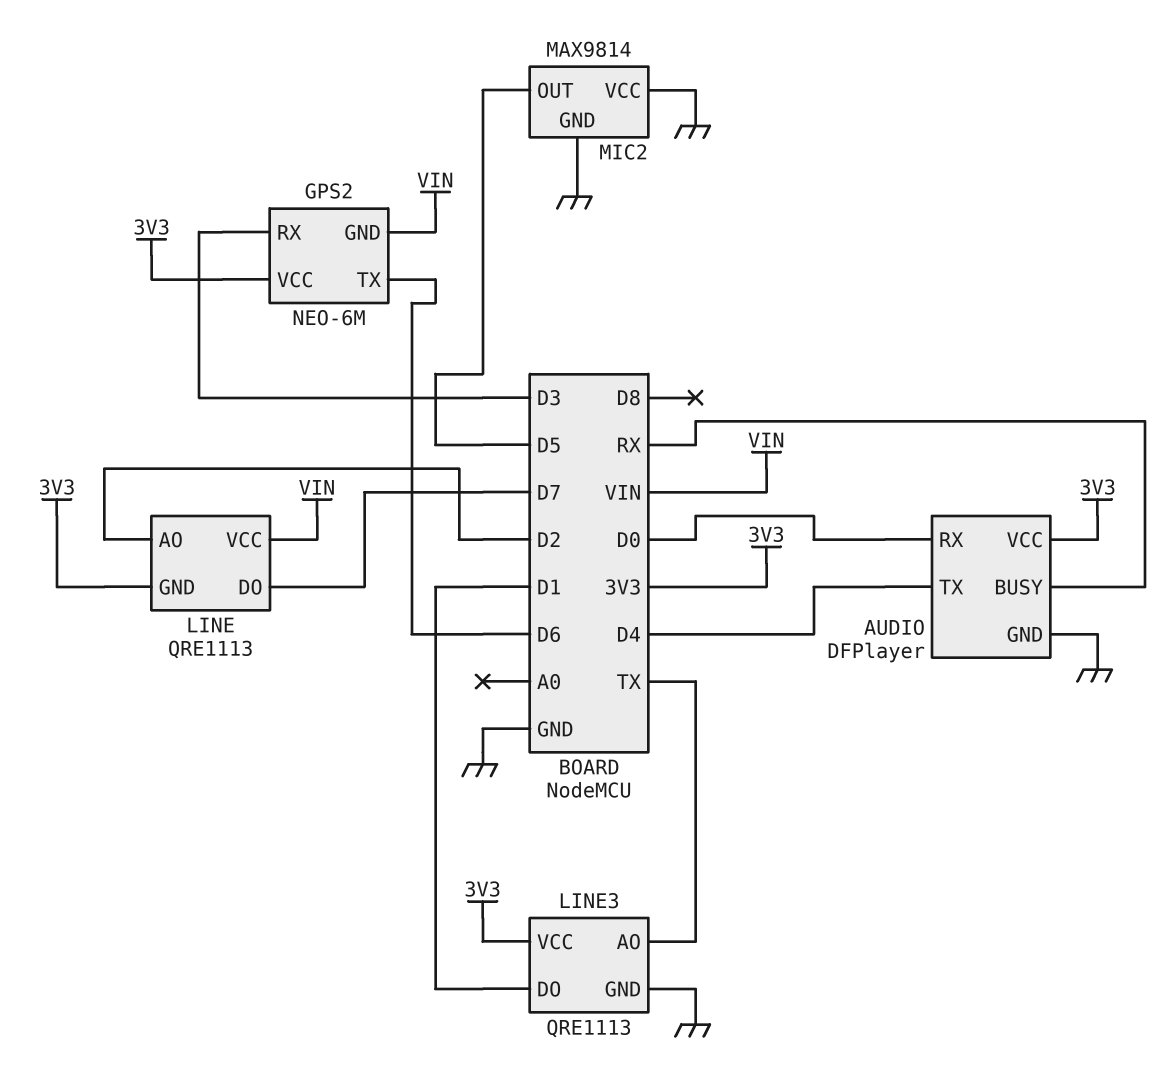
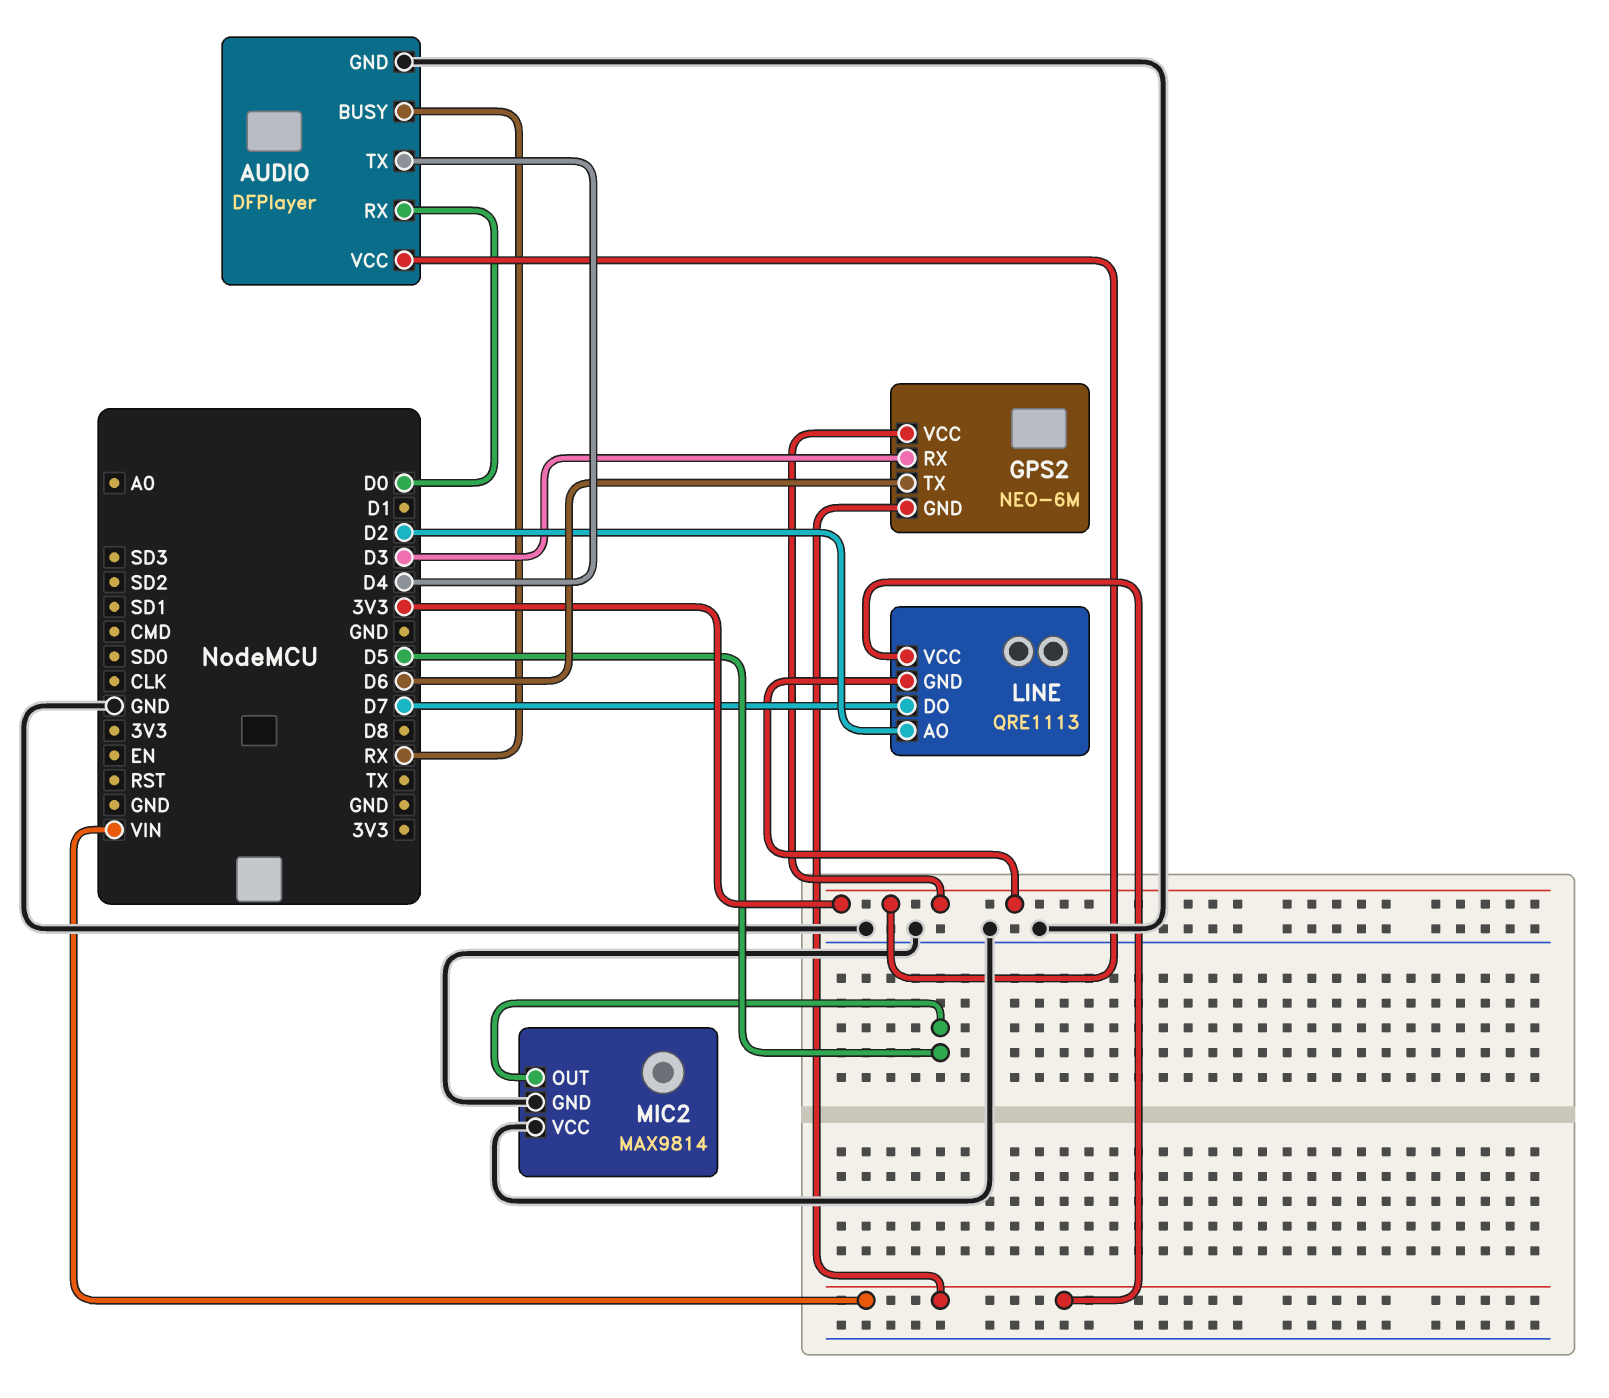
LINE3: QRE1113 -> none
LINE3 pin AO: TX -> none
LINE3 pin DO: D1 -> none
LINE3 pin GND: GND -> none
LINE3 pin VCC: 3V3 -> none

